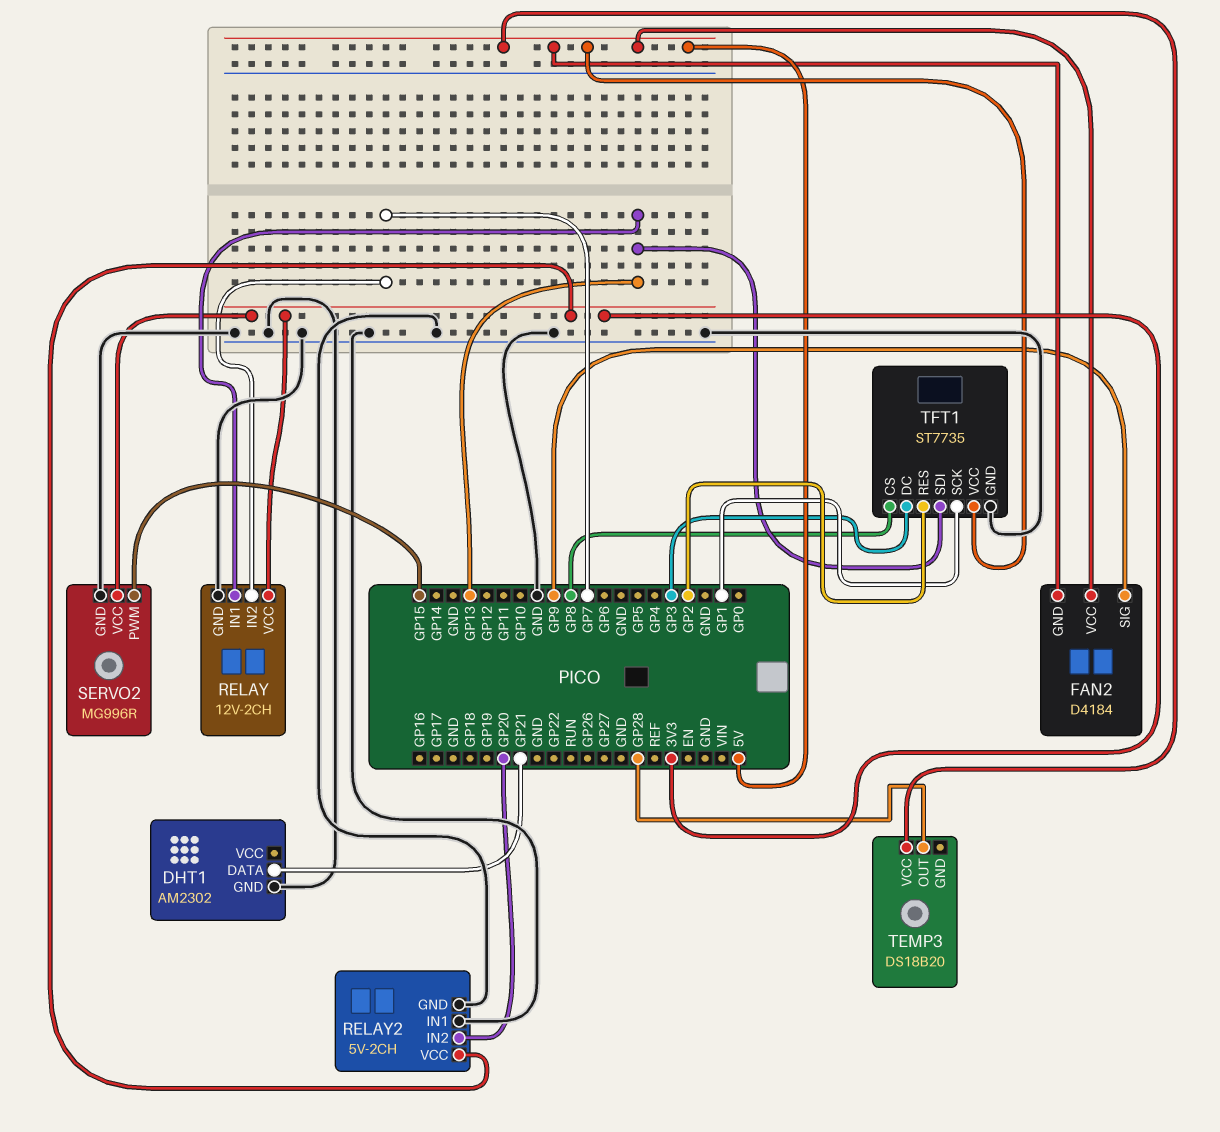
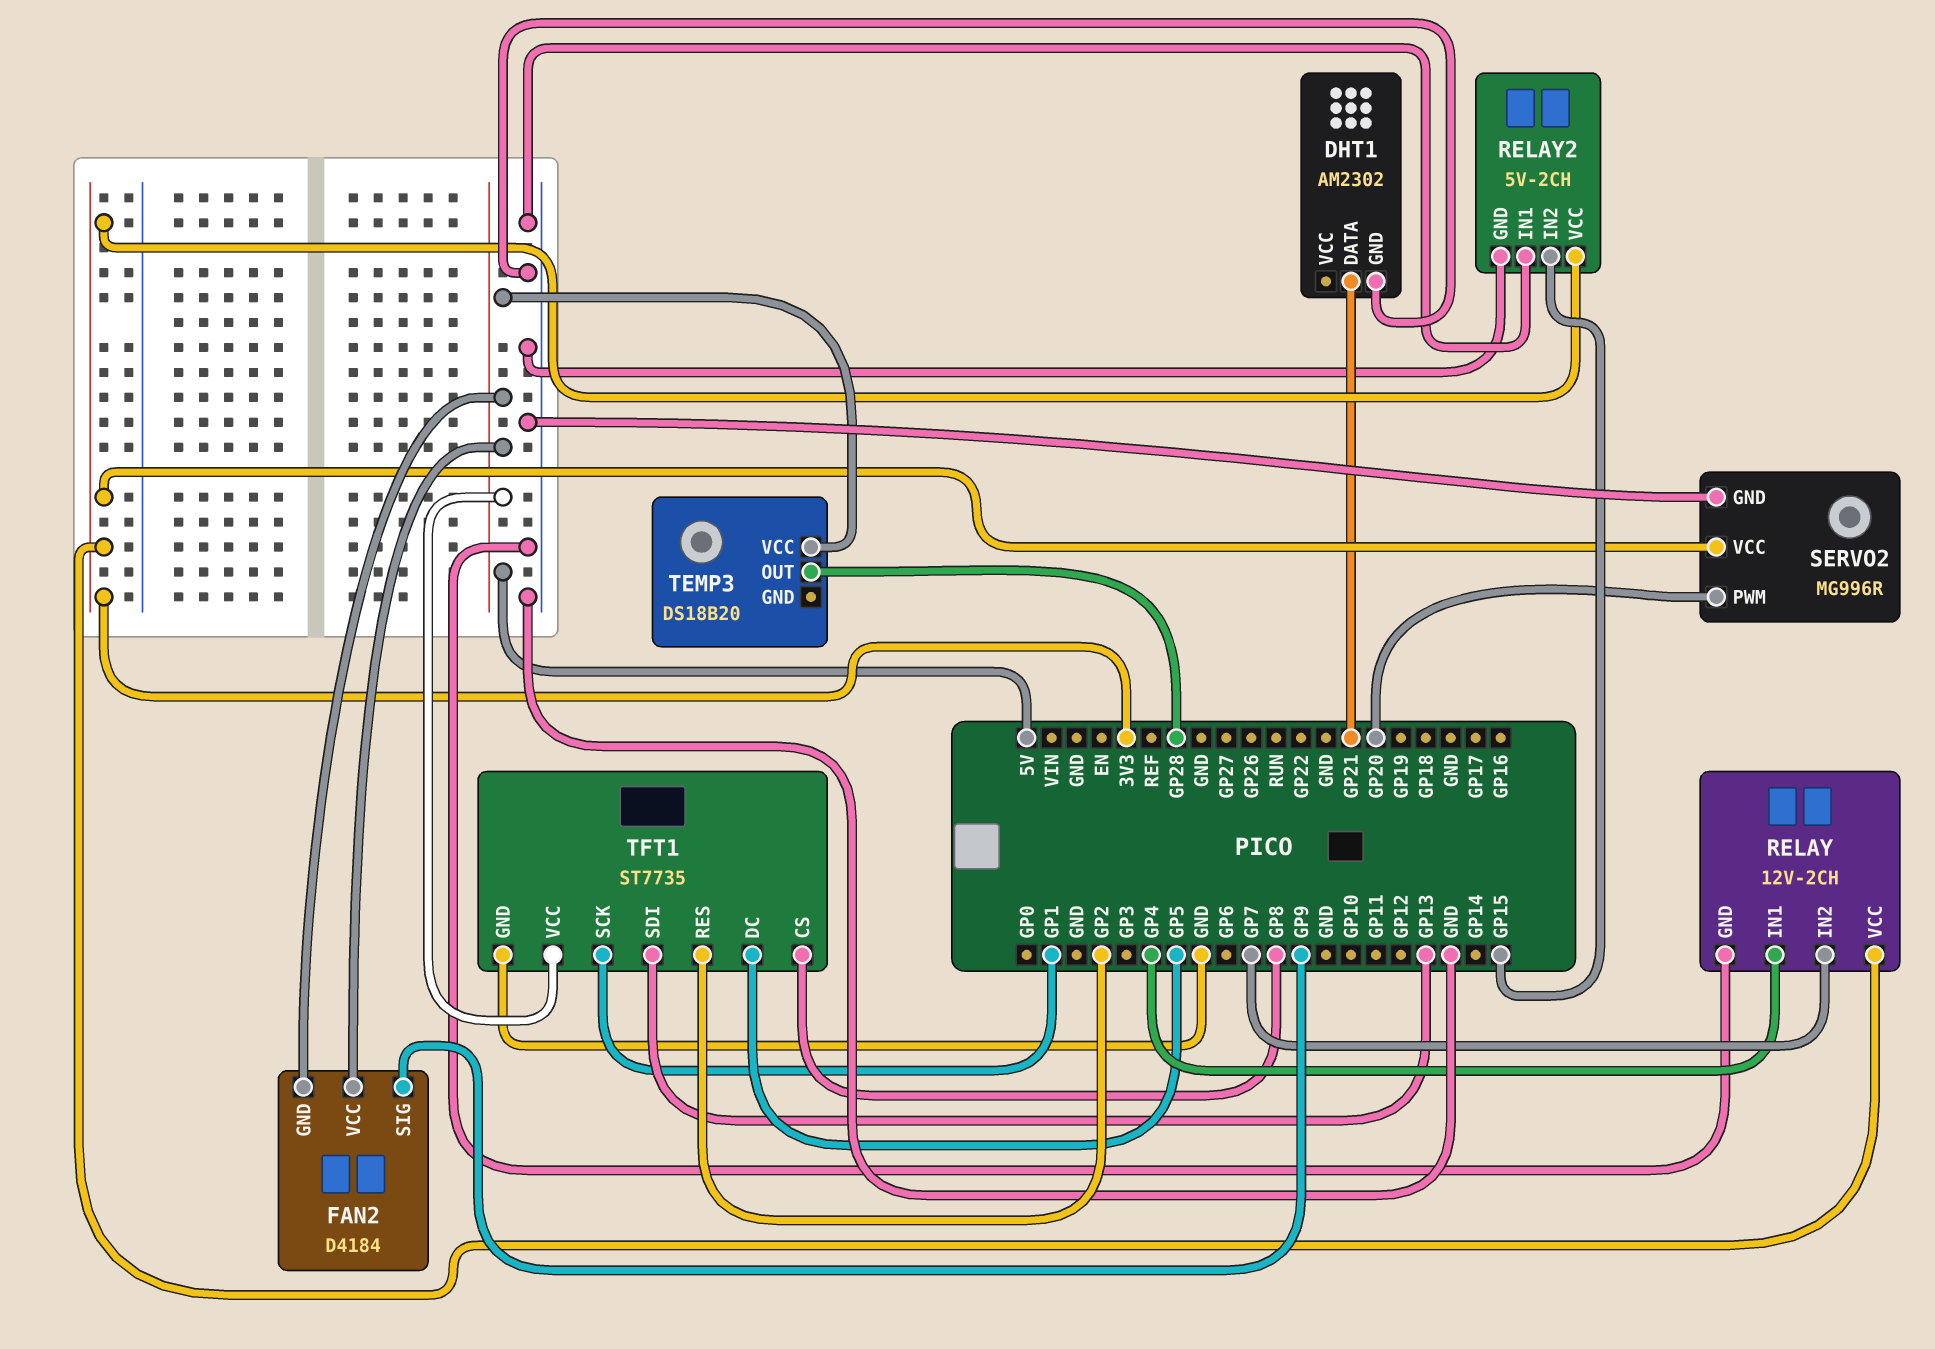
RELAY pin IN1: GP13 -> GP4
RELAY2 pin IN2: GP20 -> GP15
SERVO2 pin PWM: GP15 -> GP20
TFT1 pin DC: GP3 -> GP5

